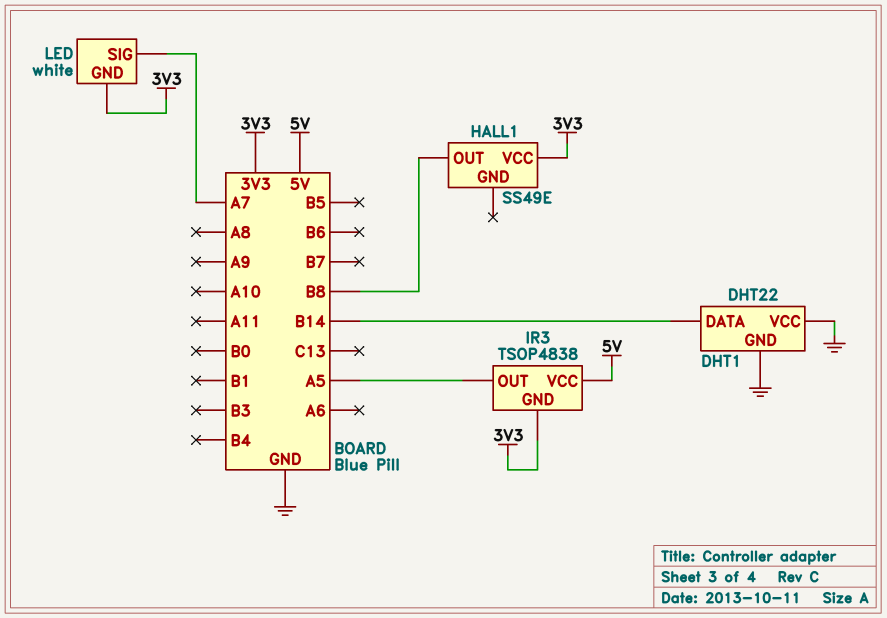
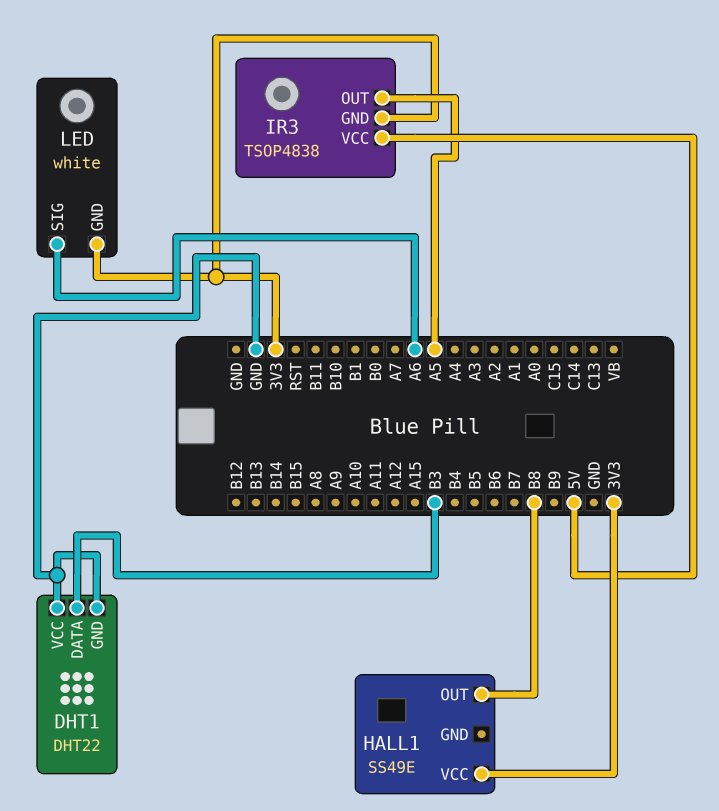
DHT1 pin DATA: B14 -> B3
LED pin SIG: A7 -> A6

